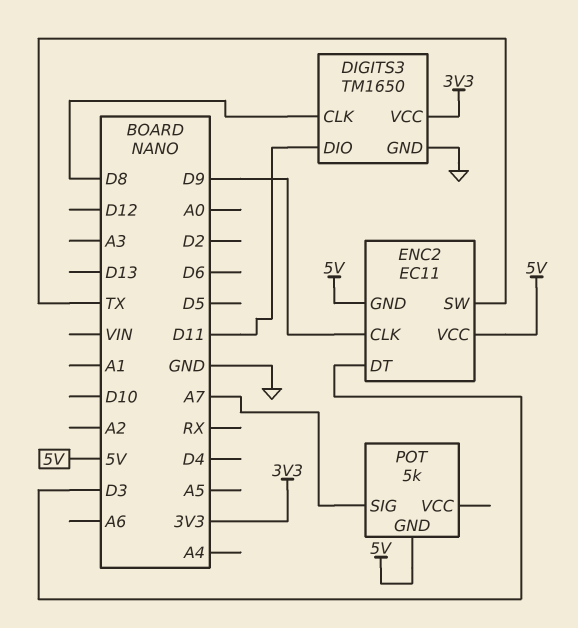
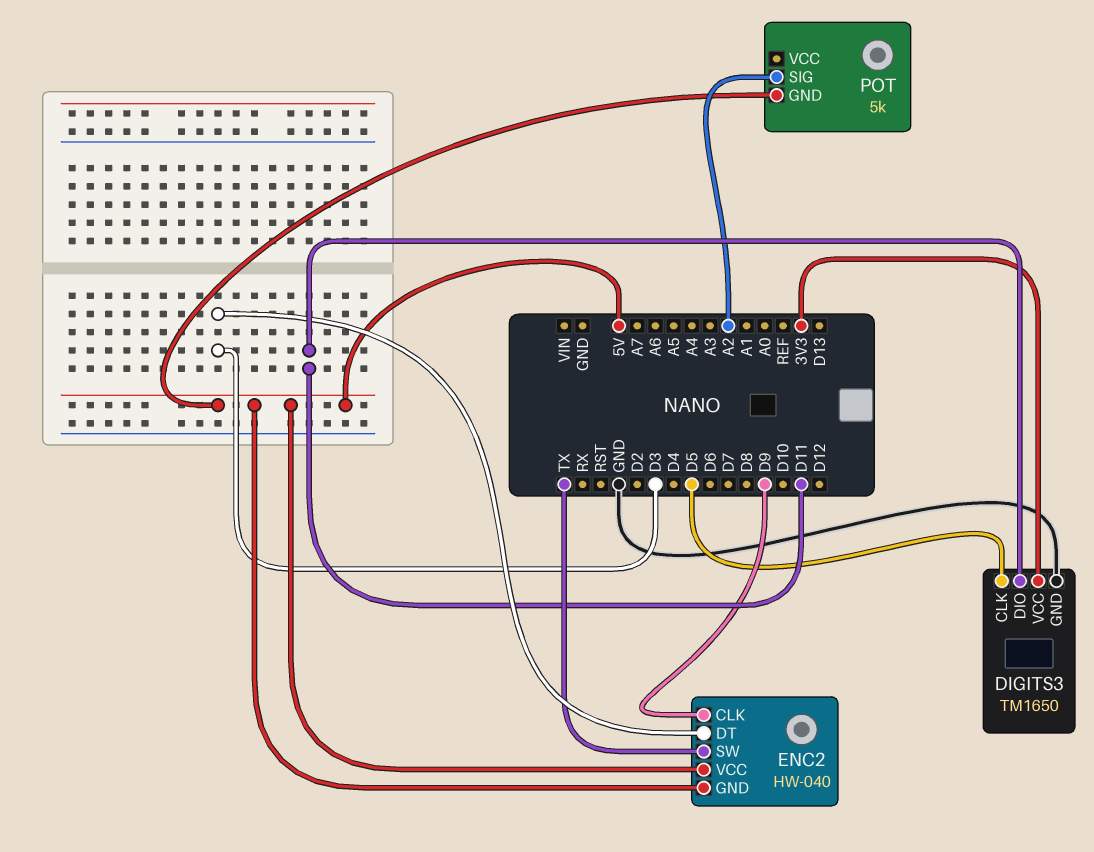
DIGITS3 pin CLK: D8 -> D5
ENC2: EC11 -> HW-040
POT pin SIG: A7 -> A2

